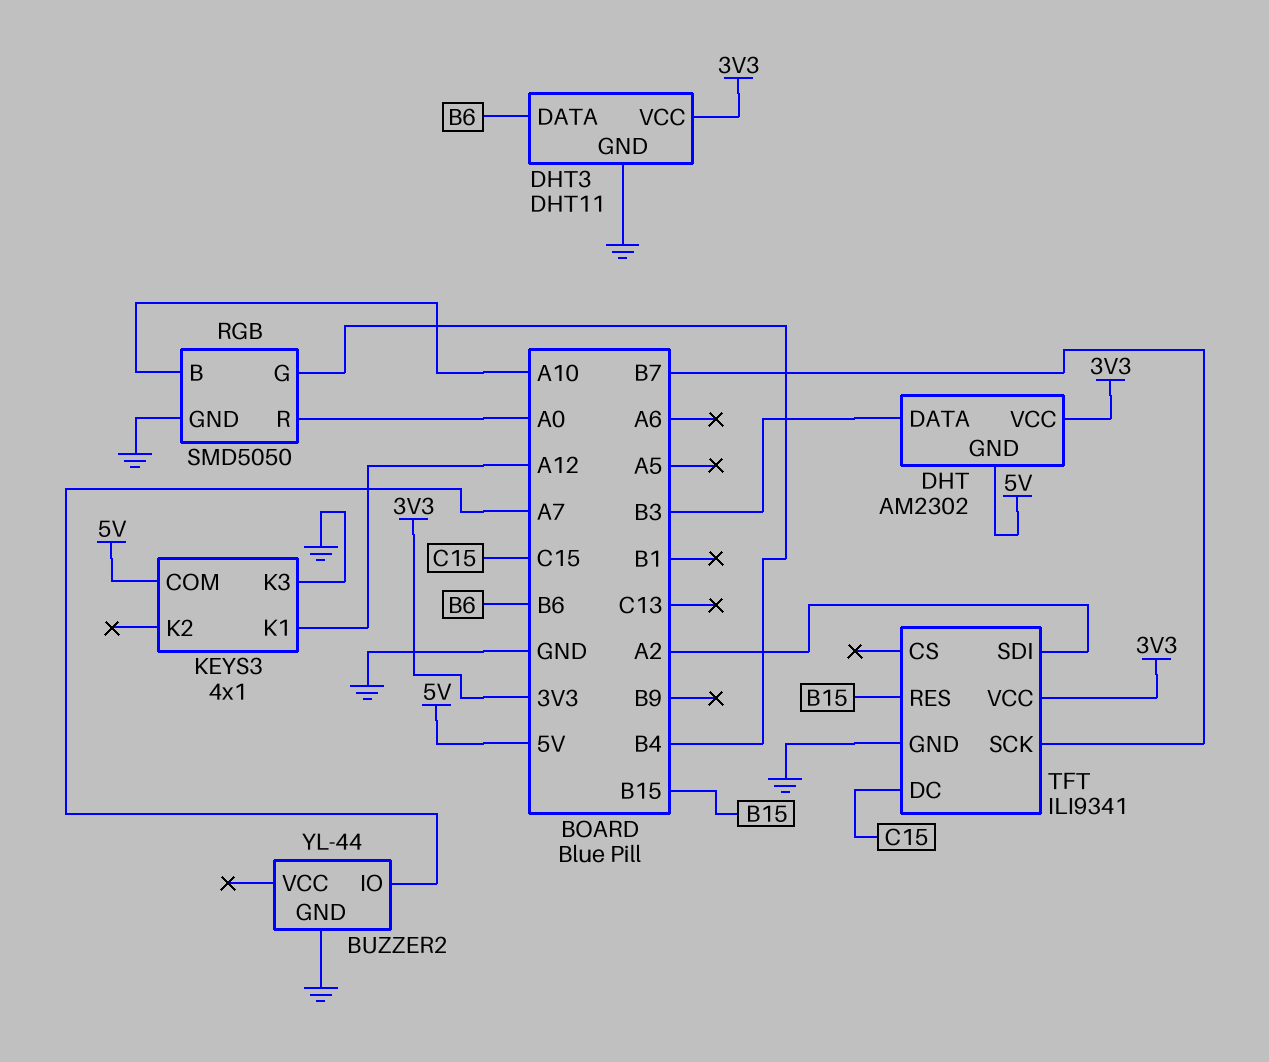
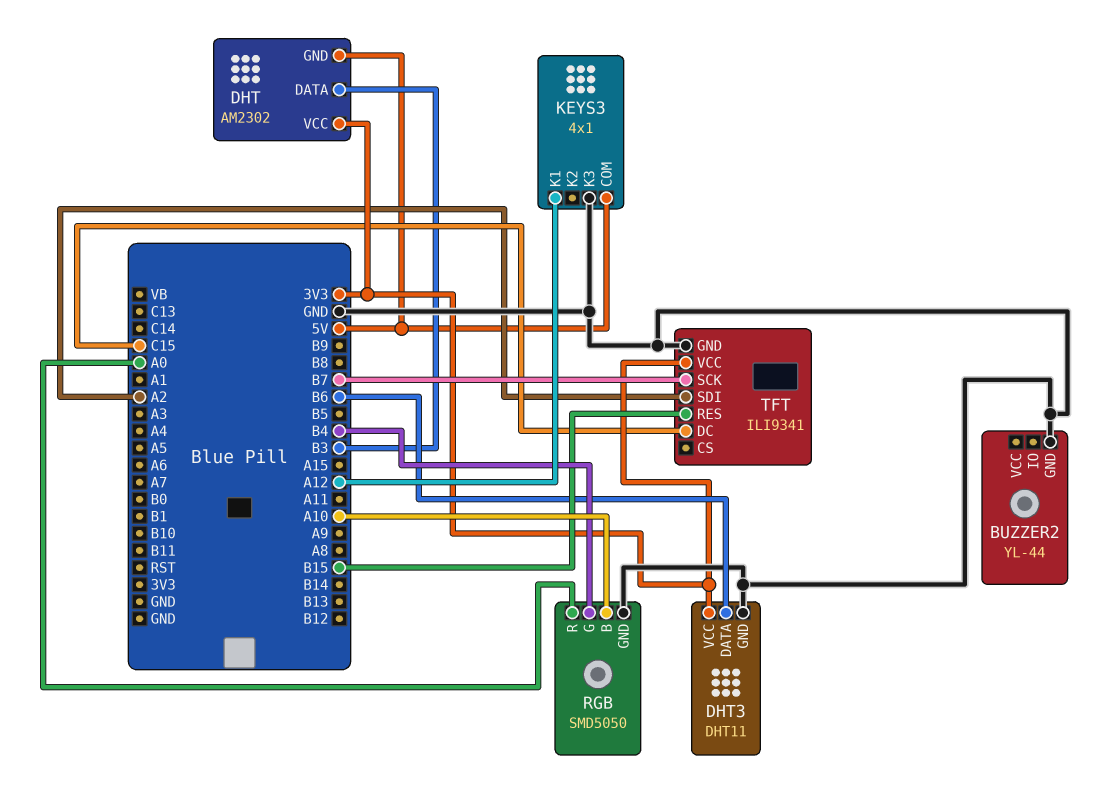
BUZZER2 pin IO: A7 -> none

